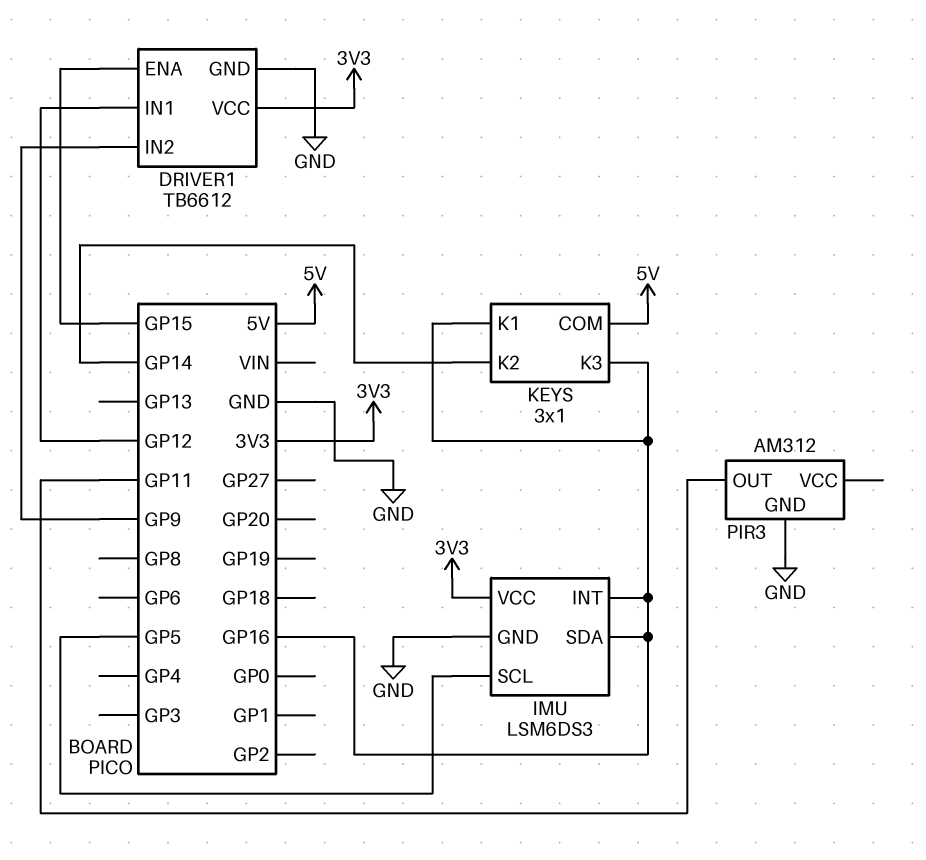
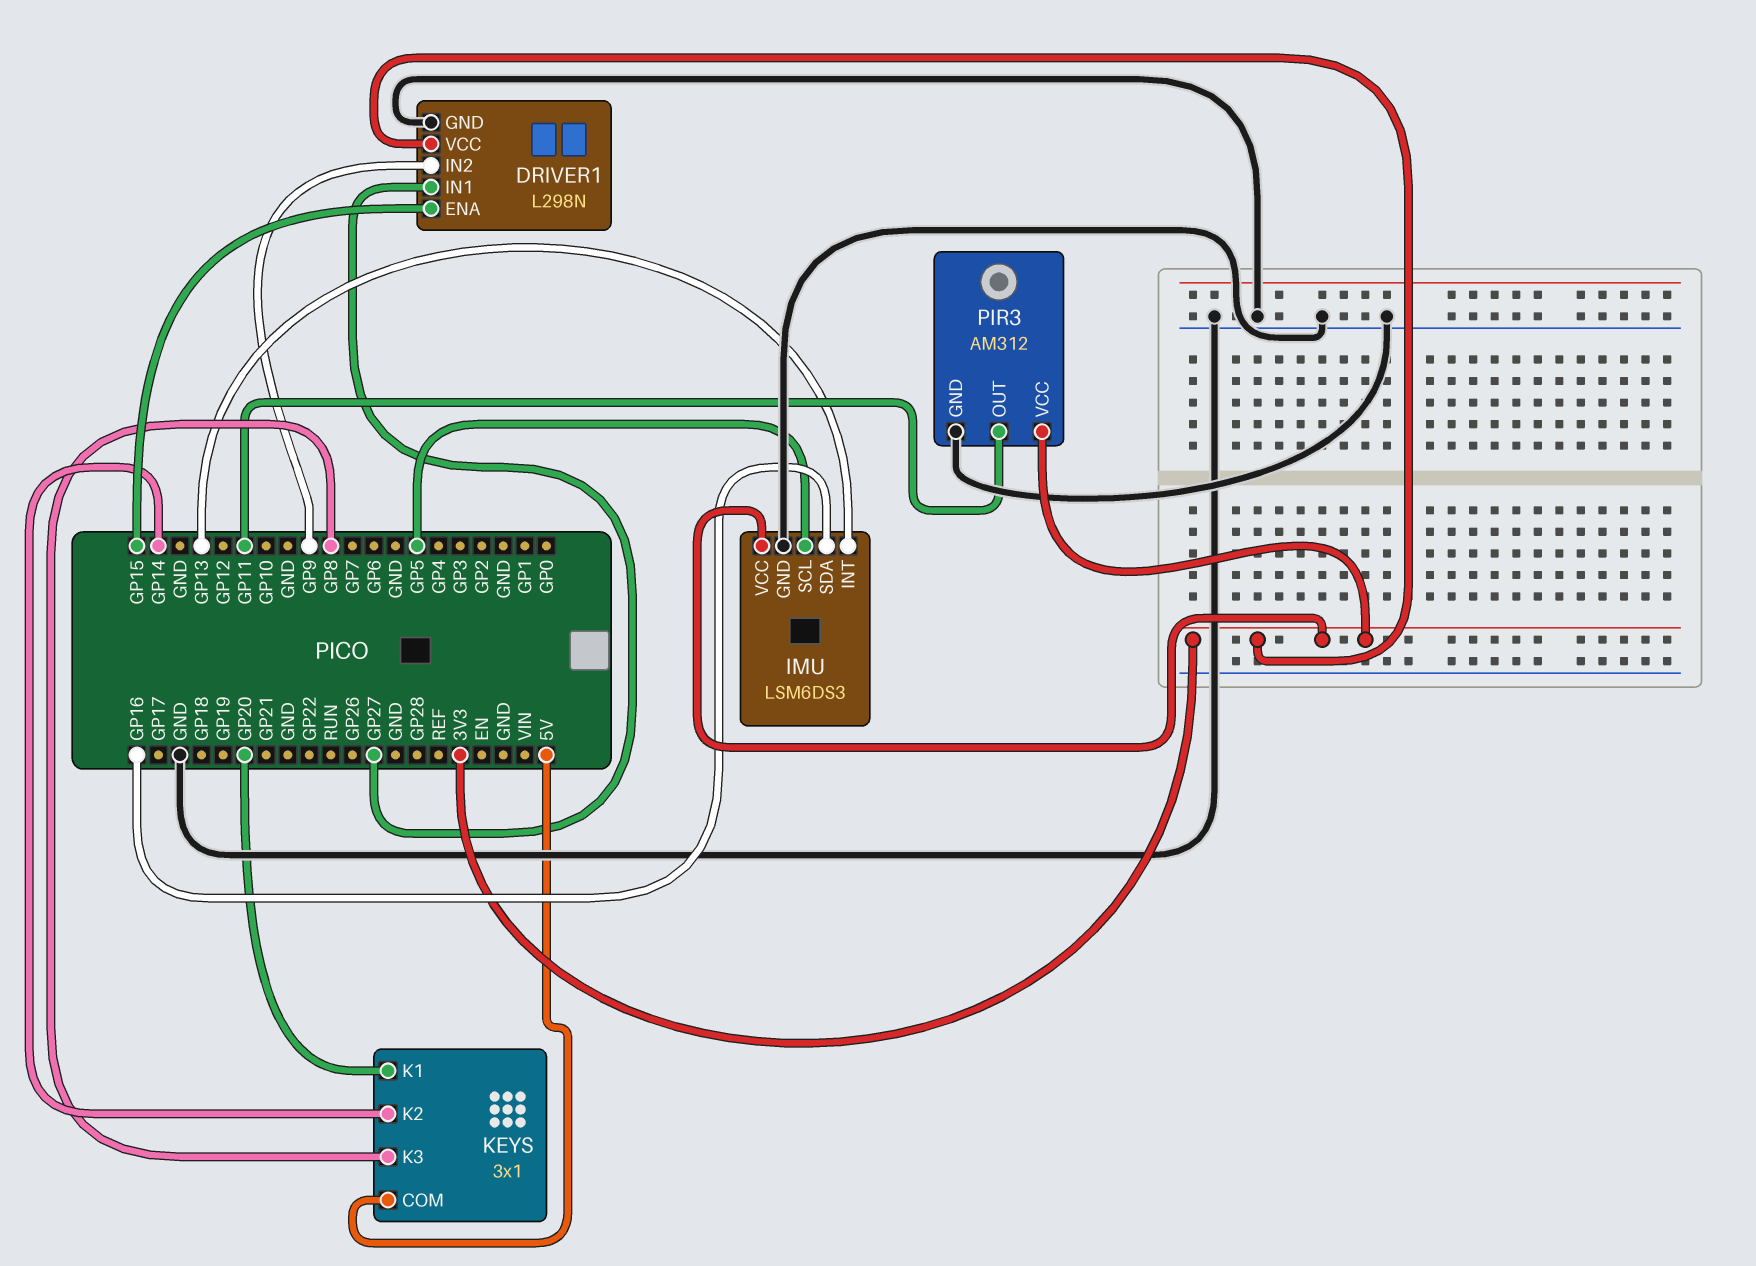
DRIVER1: TB6612 -> L298N
DRIVER1 pin IN1: GP12 -> GP27
IMU pin INT: GP16 -> GP13
KEYS pin K1: GP16 -> GP20
KEYS pin K3: GP16 -> GP8
PIR3 pin VCC: none -> 3V3

